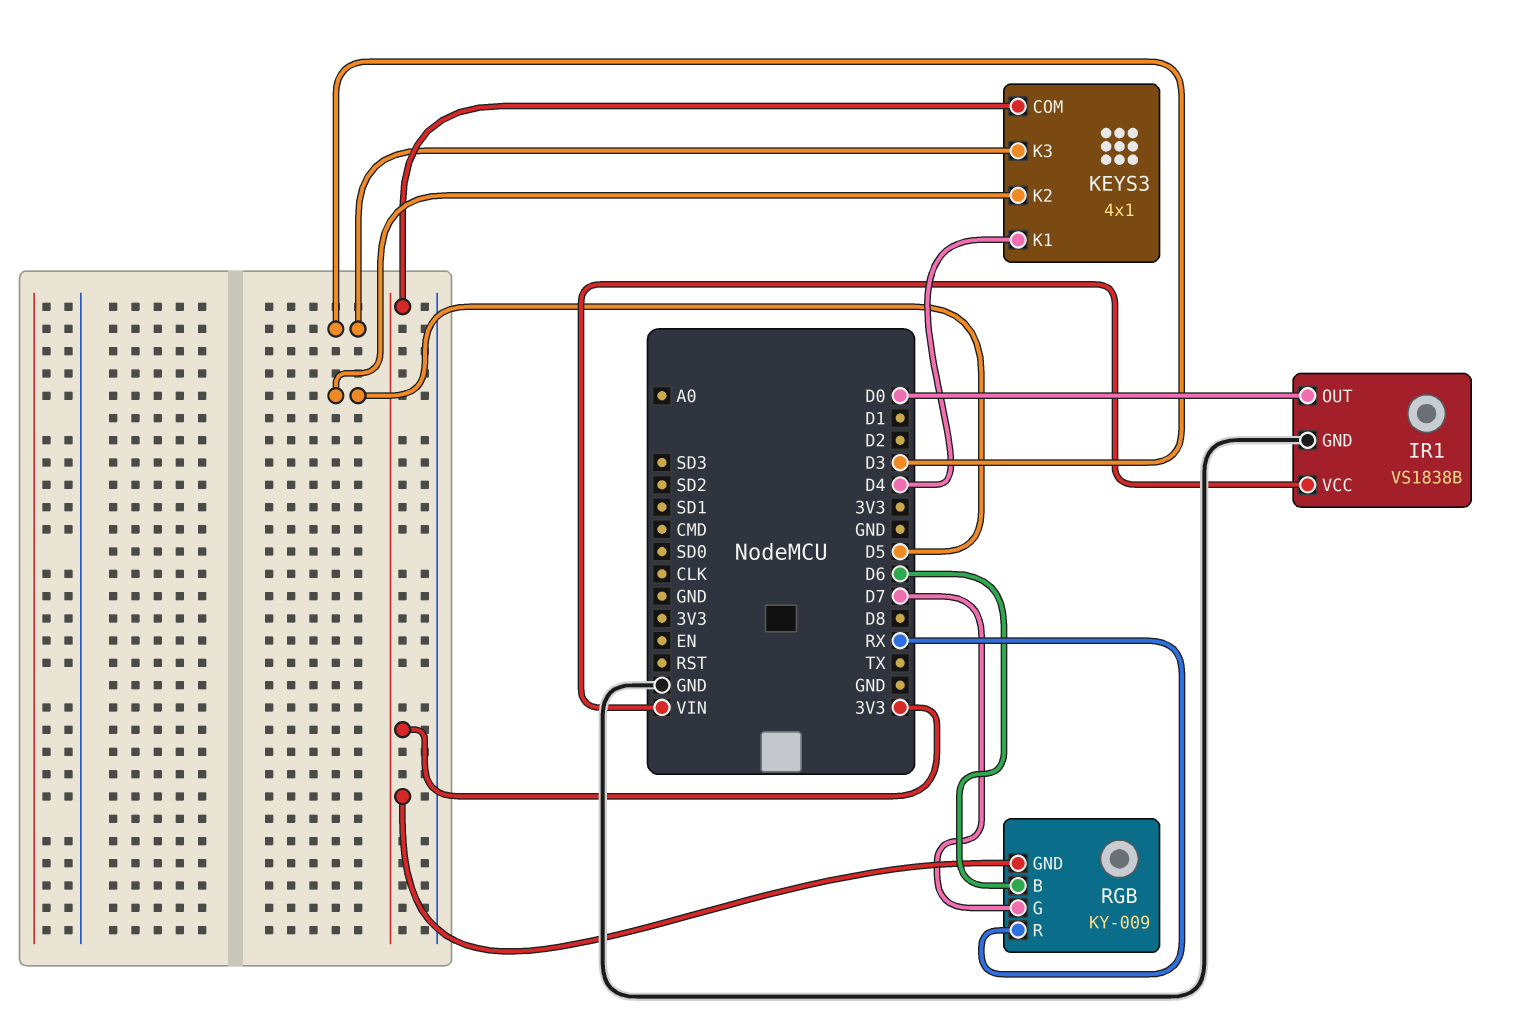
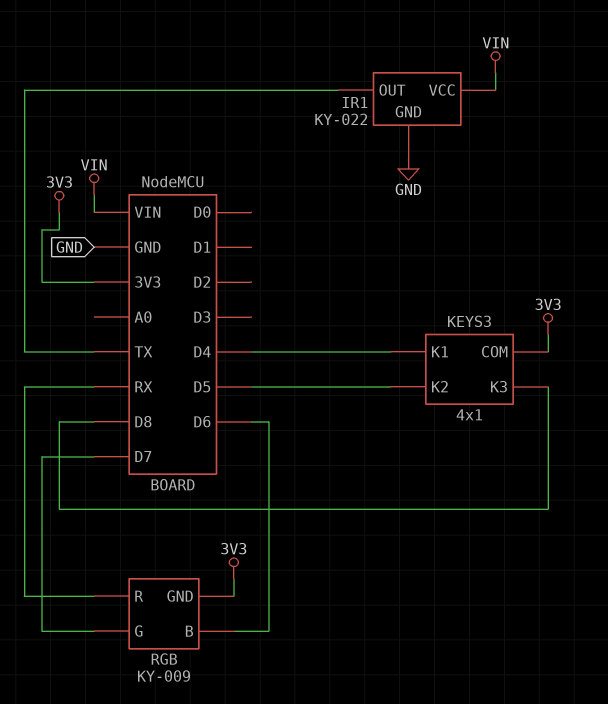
IR1: VS1838B -> KY-022
IR1 pin OUT: D0 -> TX
KEYS3 pin K3: D3 -> D8

